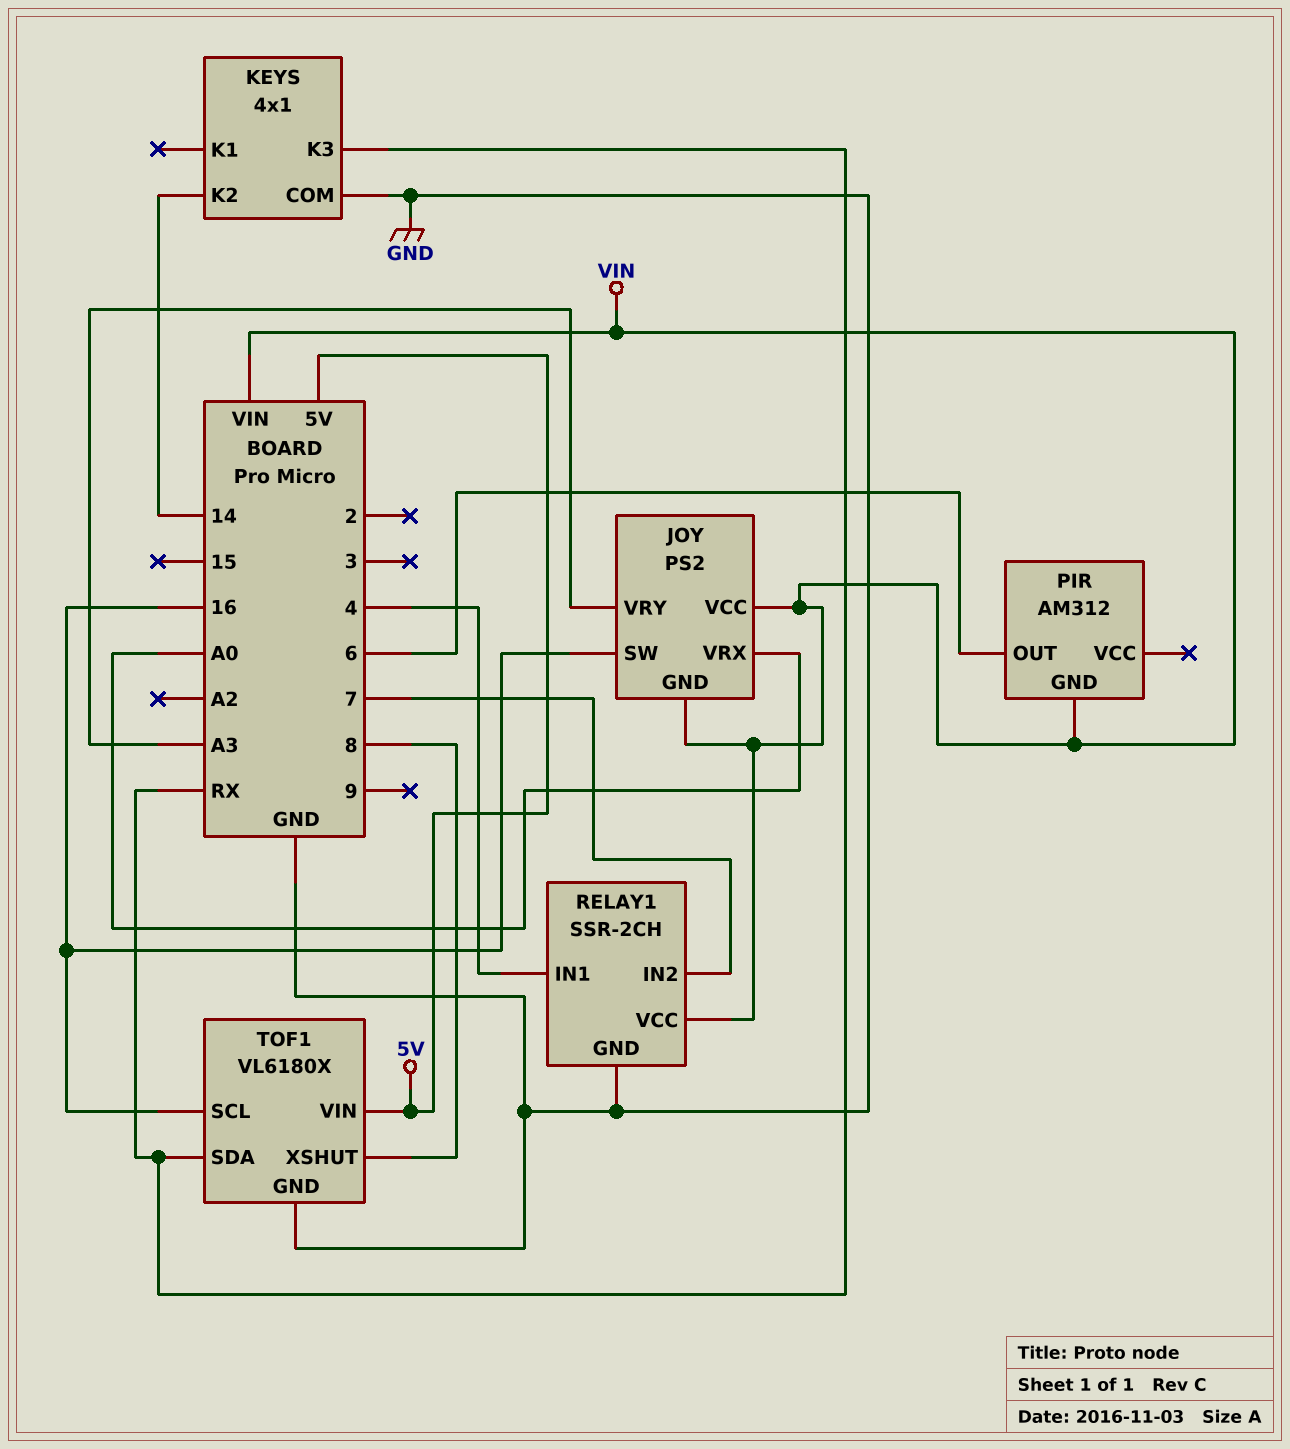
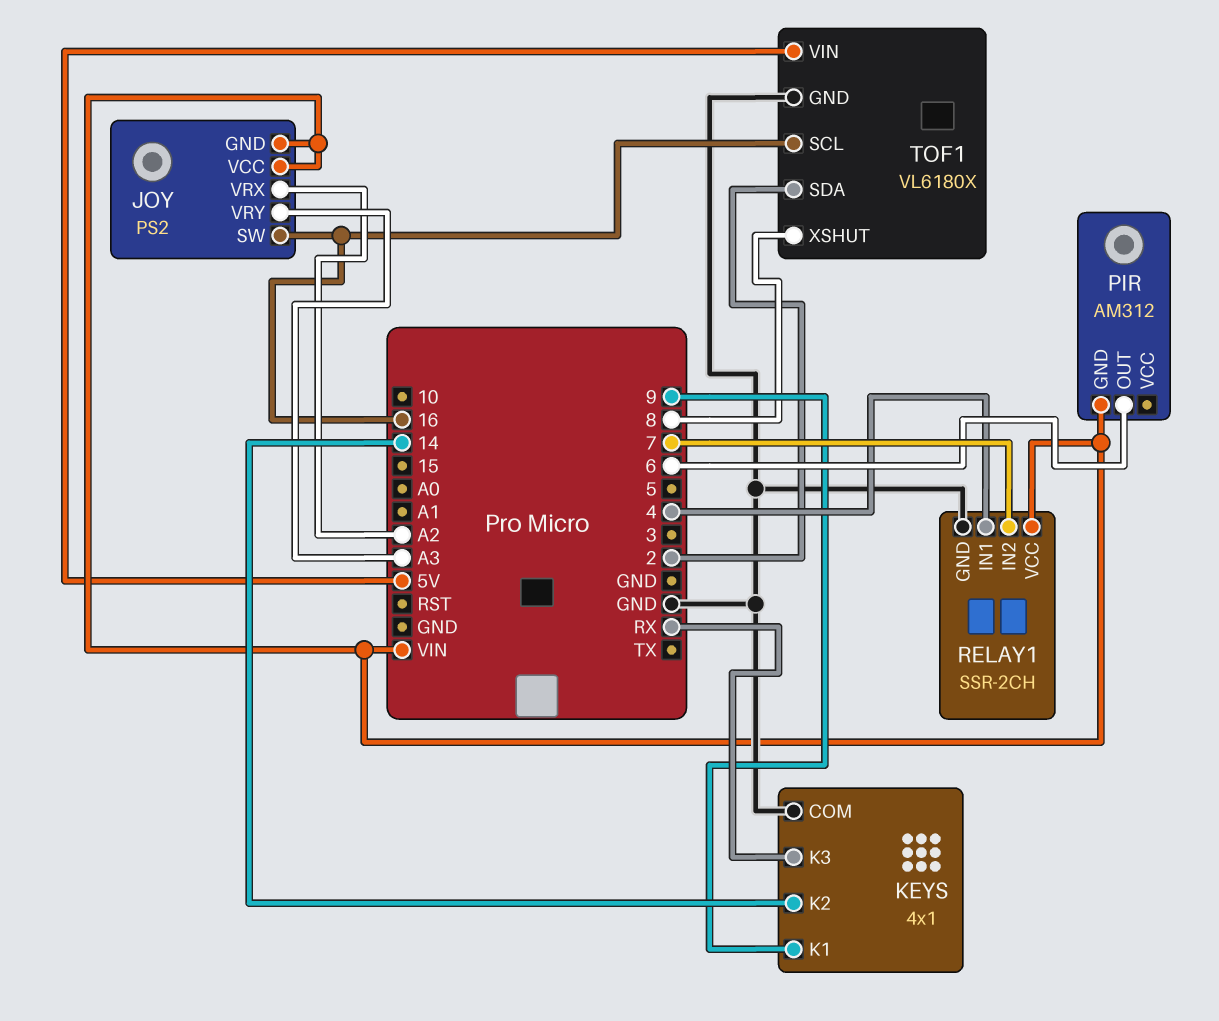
JOY pin VRX: A0 -> A2
KEYS pin K1: none -> 9
TOF1 pin SDA: RX -> 2

